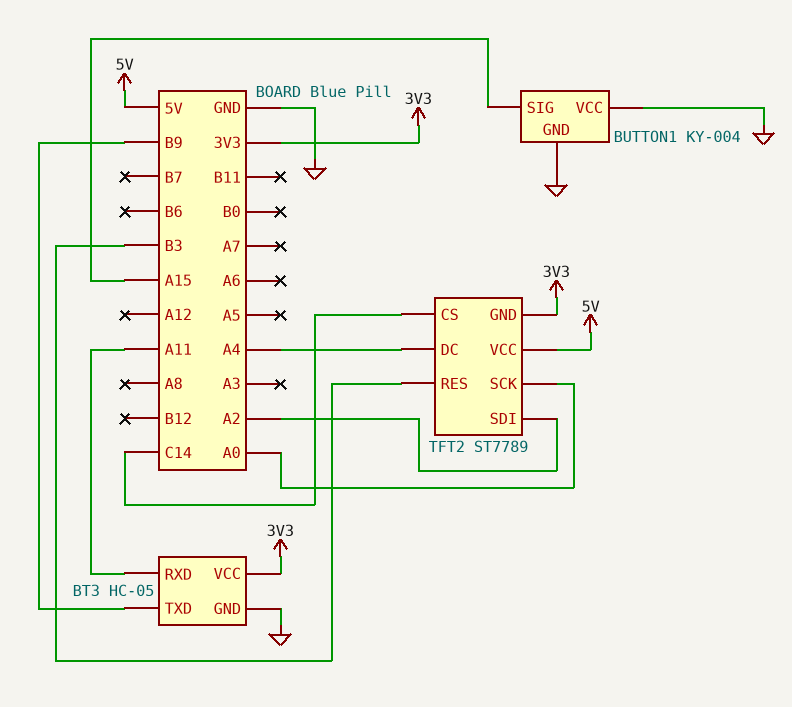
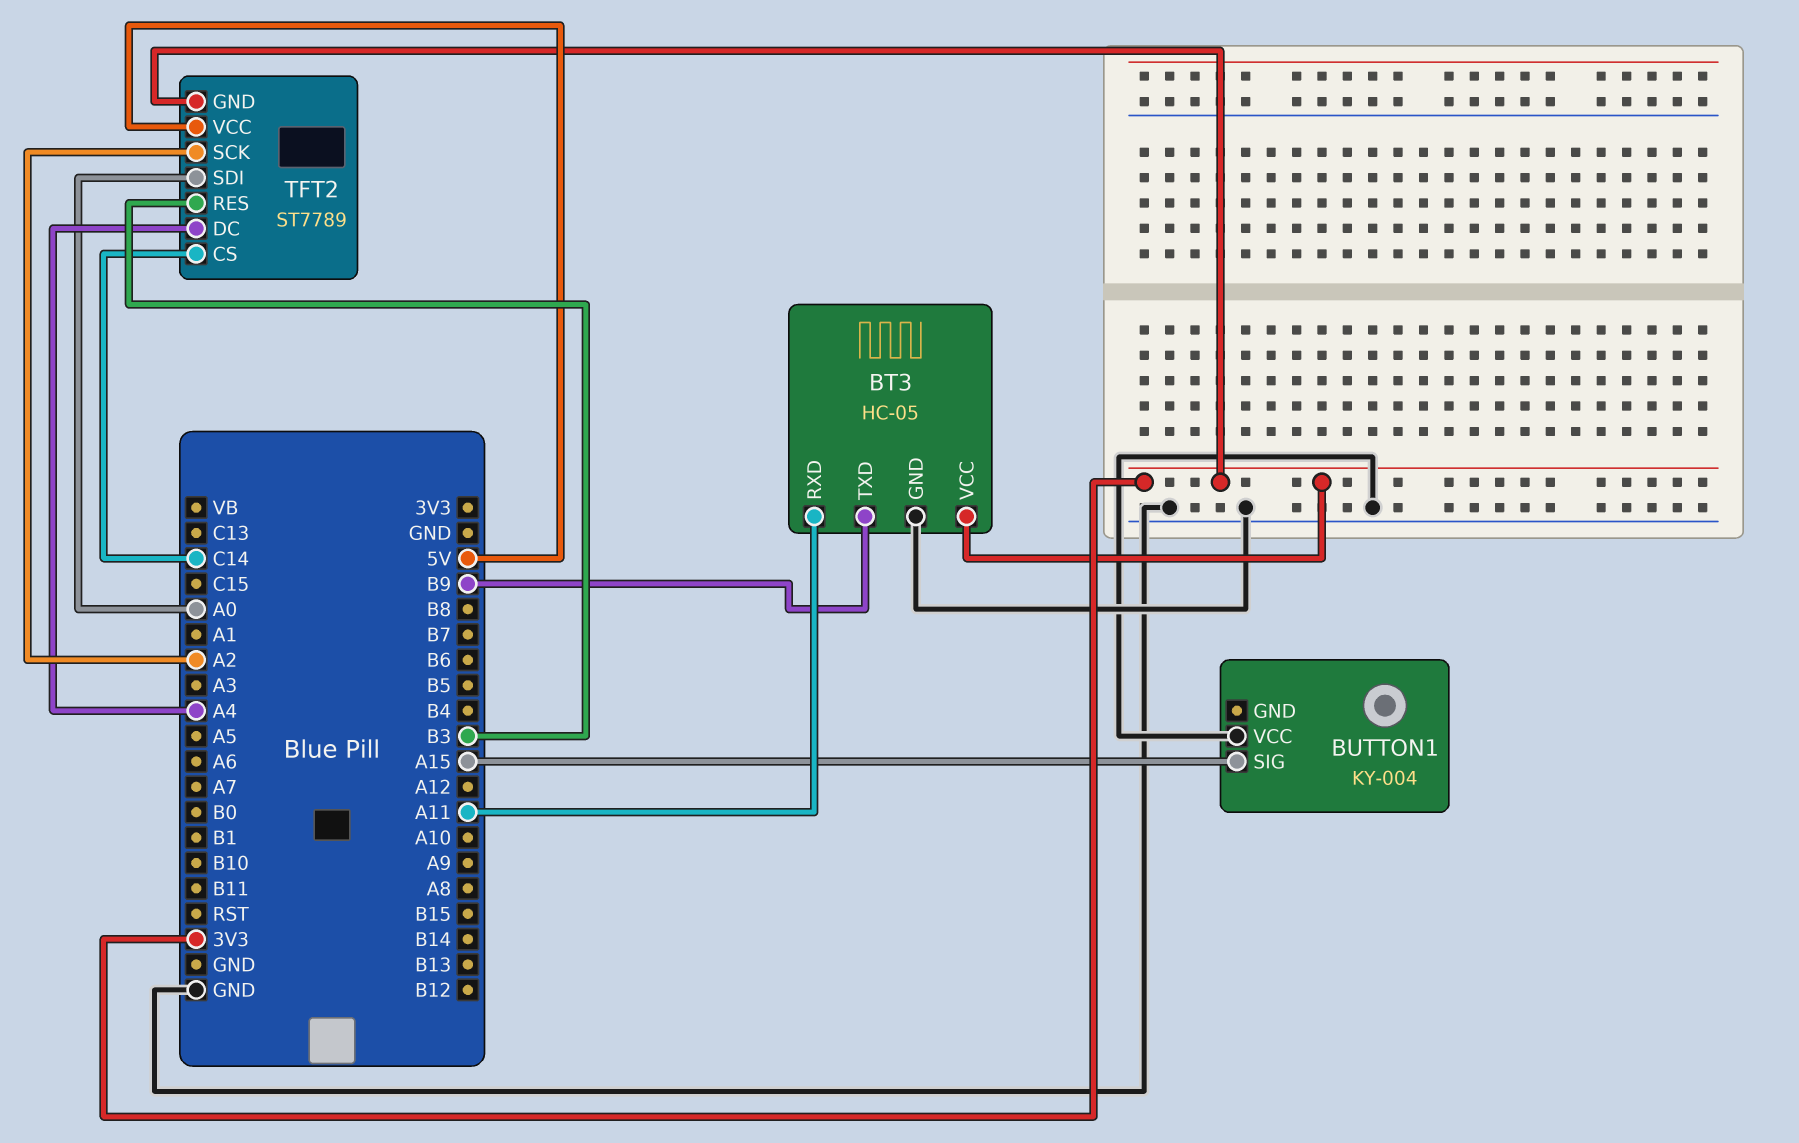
BUTTON1 pin GND: GND -> none
TFT2 pin SCK: A0 -> A2
TFT2 pin SDI: A2 -> A0

